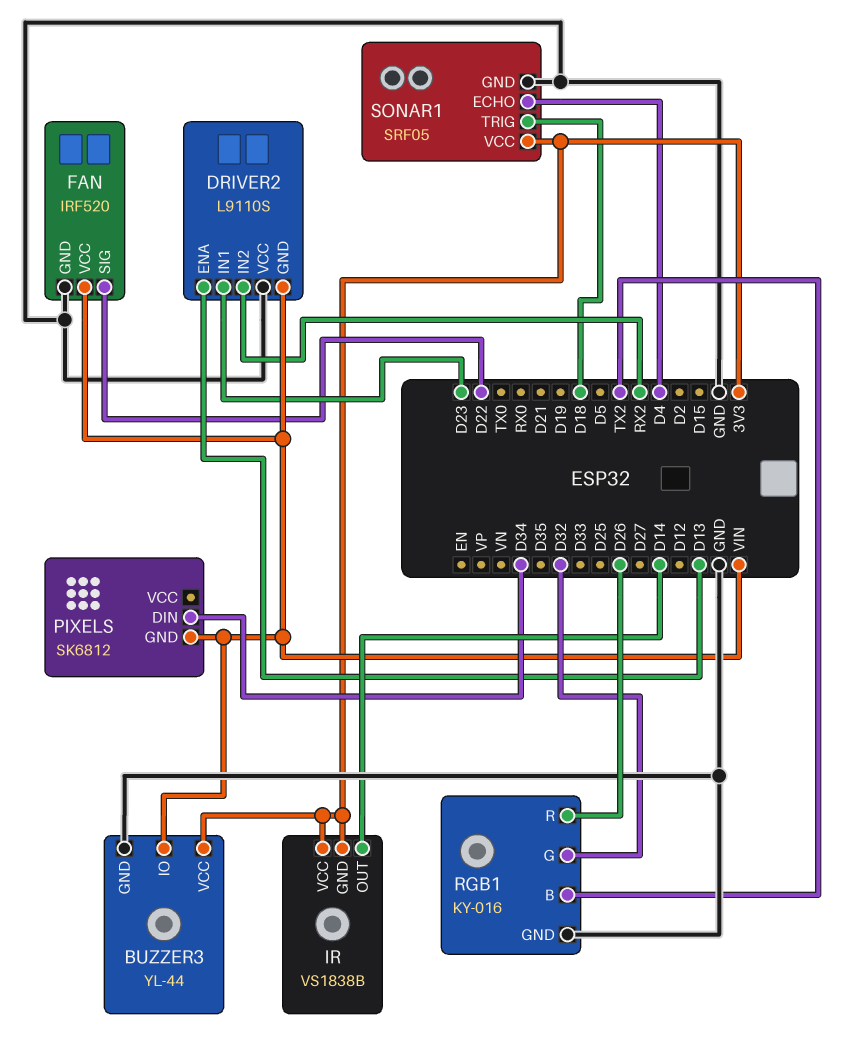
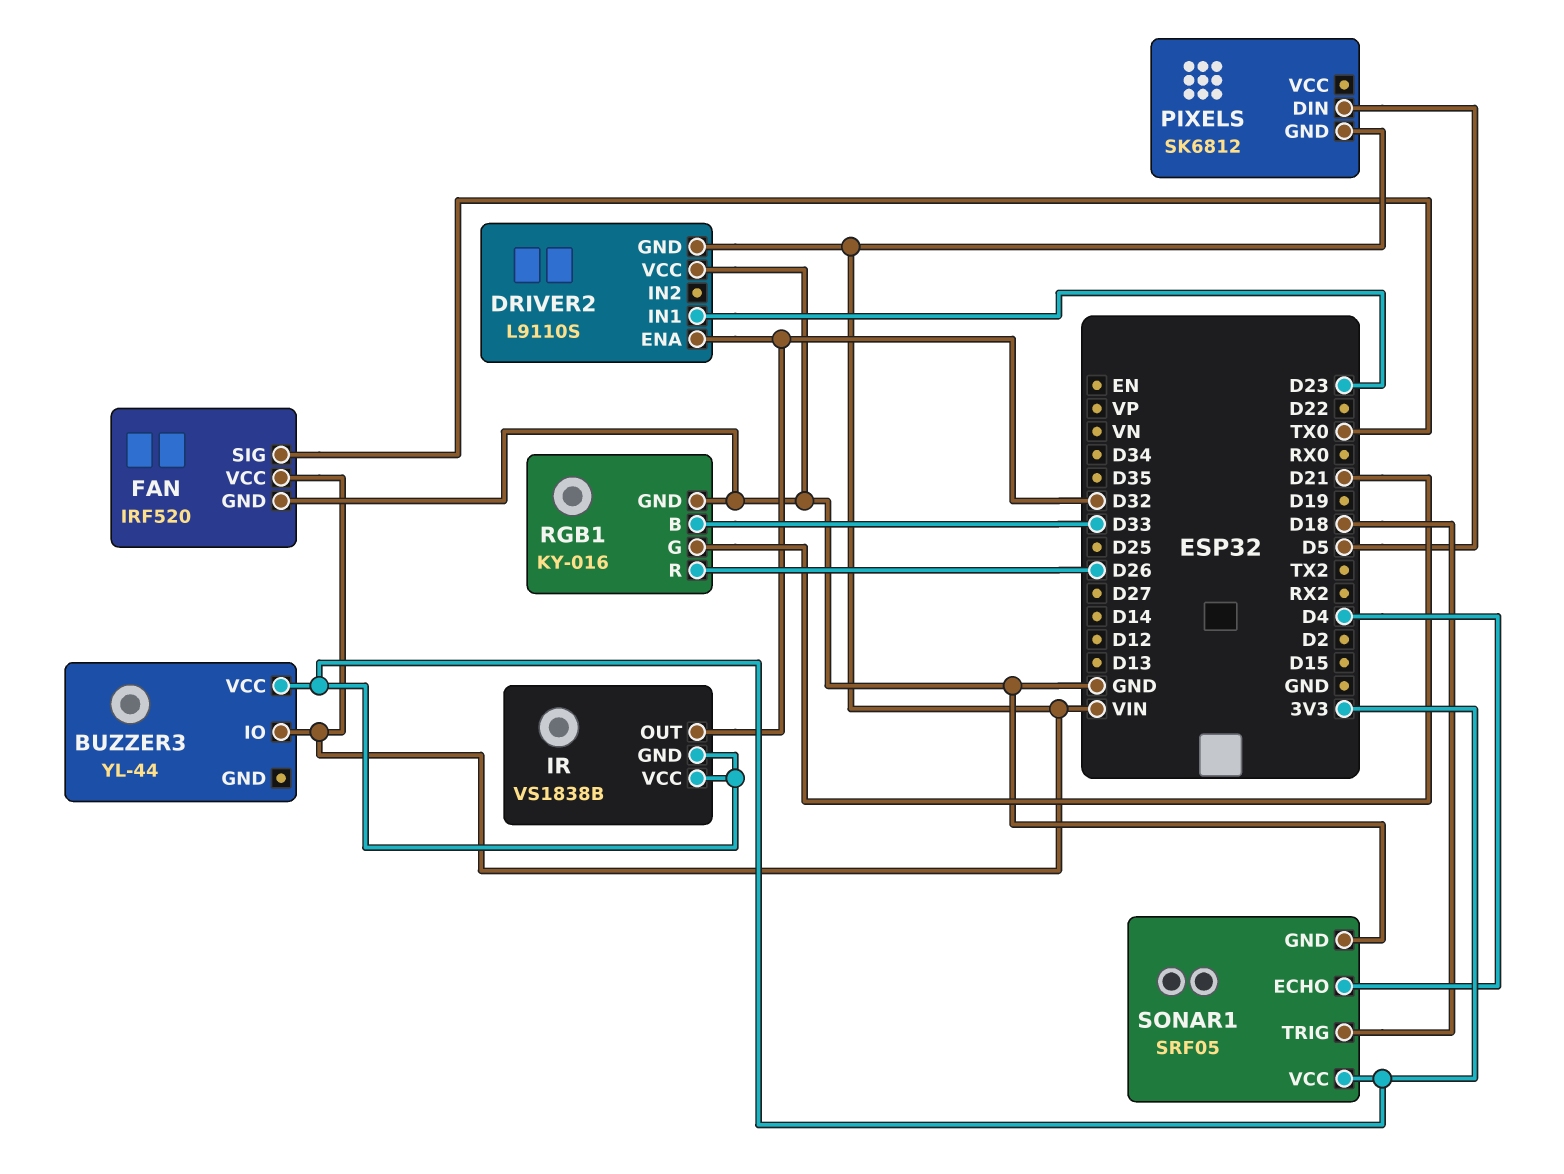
BUZZER3 pin GND: GND -> none
DRIVER2 pin ENA: D13 -> D32
DRIVER2 pin IN2: RX2 -> none
FAN pin SIG: D22 -> TX0
IR pin OUT: D14 -> D32
PIXELS pin DIN: D34 -> D5
RGB1 pin B: TX2 -> D33
RGB1 pin G: D32 -> D21

